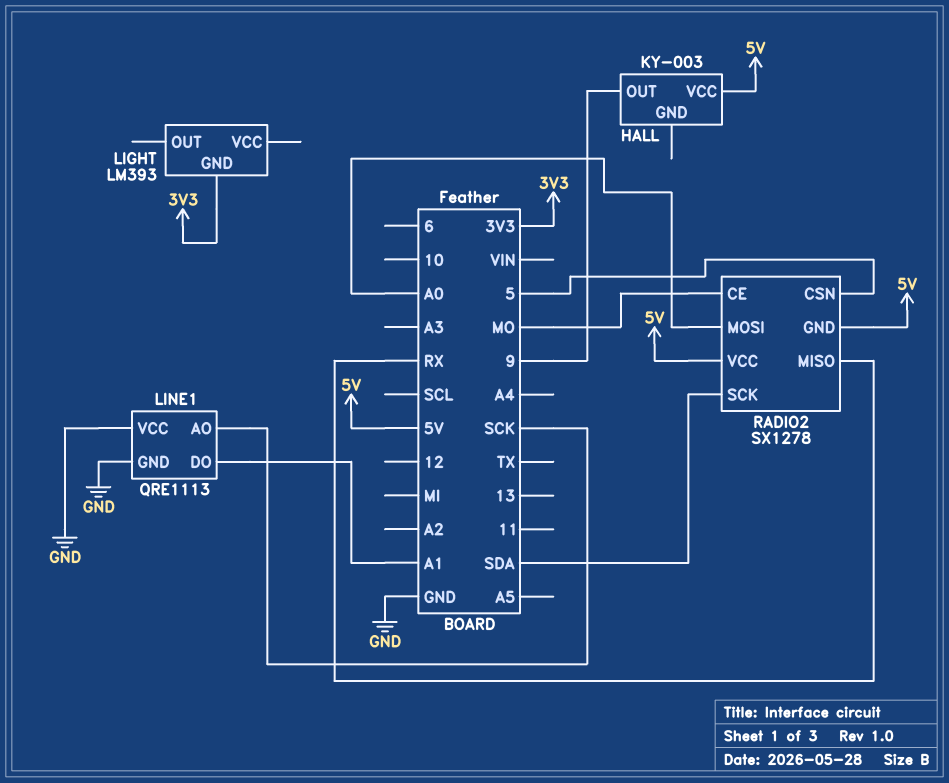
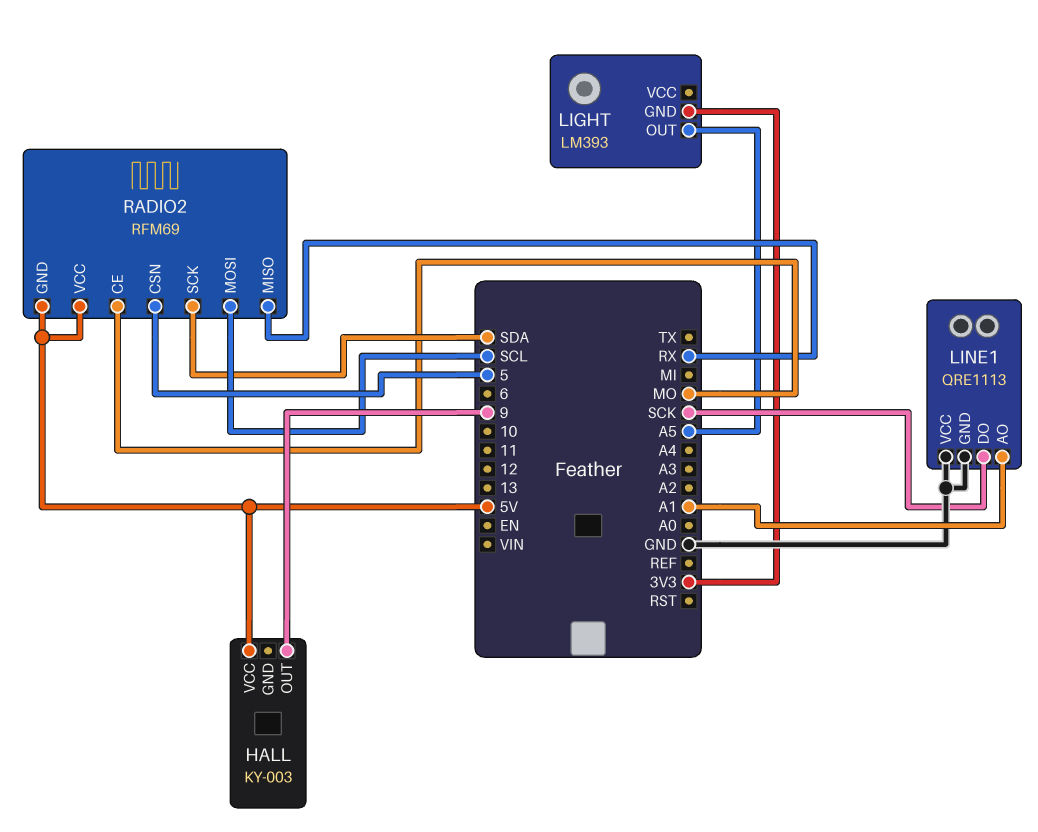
LIGHT pin OUT: none -> A5
LINE1 pin AO: SCK -> A1
LINE1 pin DO: A1 -> SCK
RADIO2: SX1278 -> RFM69
RADIO2 pin MOSI: A0 -> SCL

